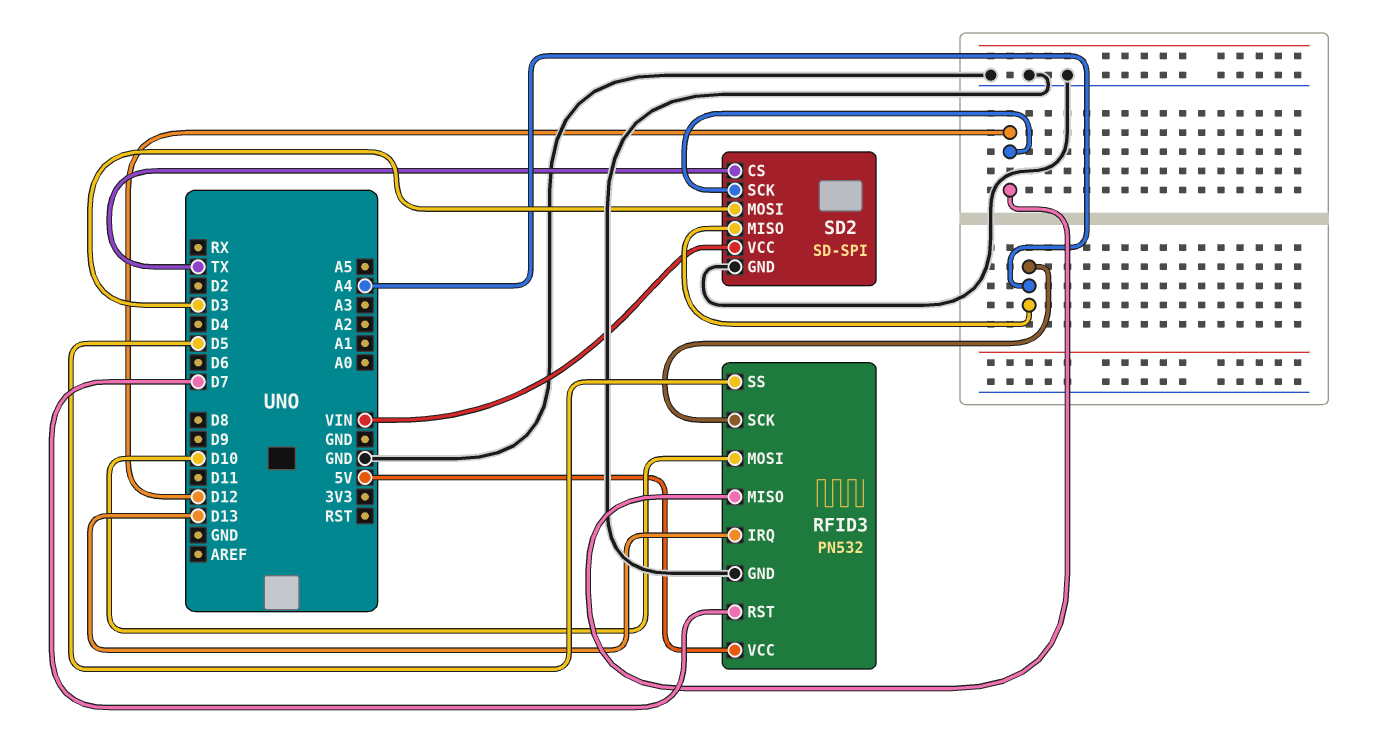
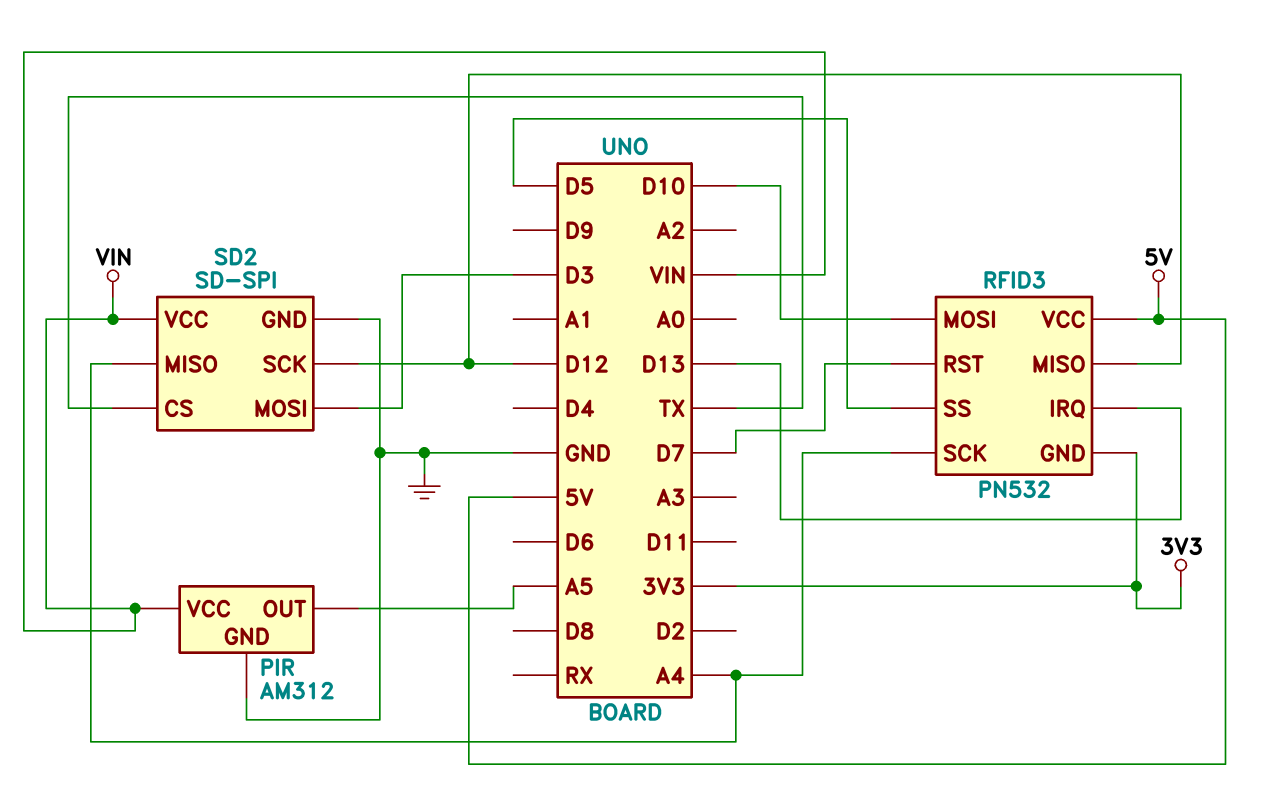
PIR: none -> AM312
PIR pin GND: none -> GND
PIR pin OUT: none -> A5
PIR pin VCC: none -> VIN
RFID3 pin GND: GND -> 3V3

